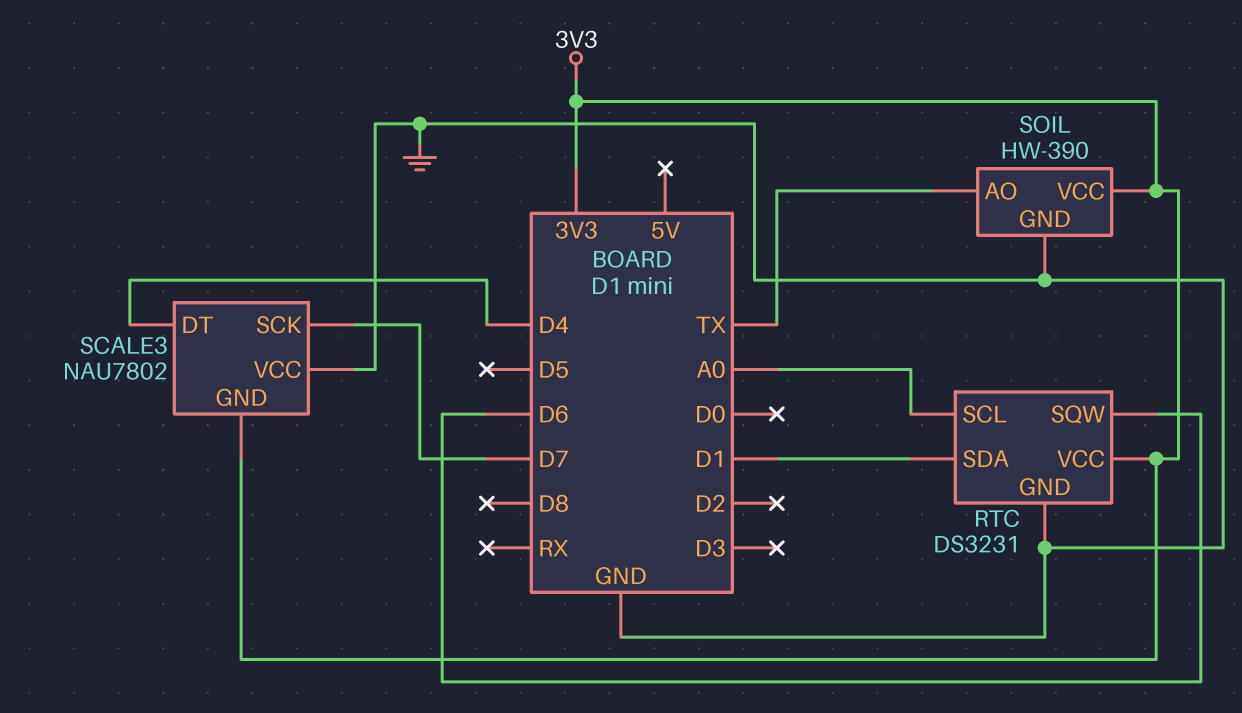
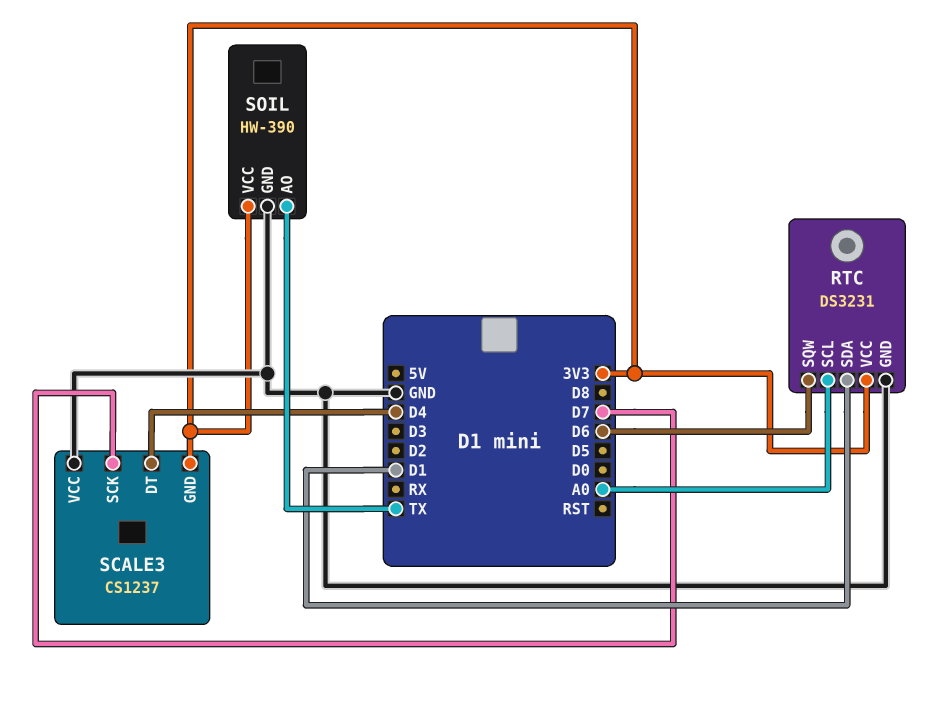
SCALE3: NAU7802 -> CS1237

